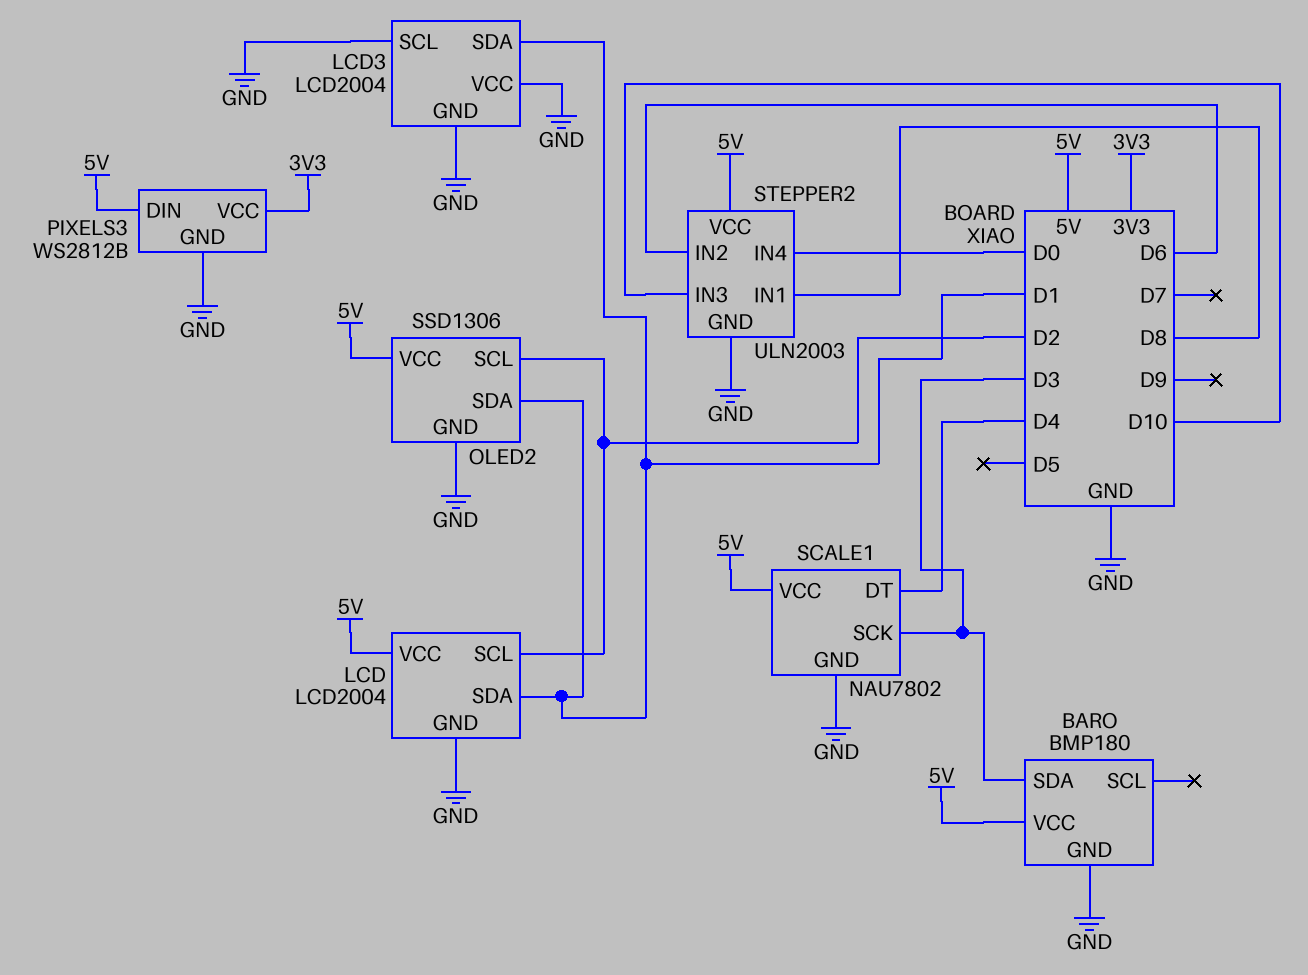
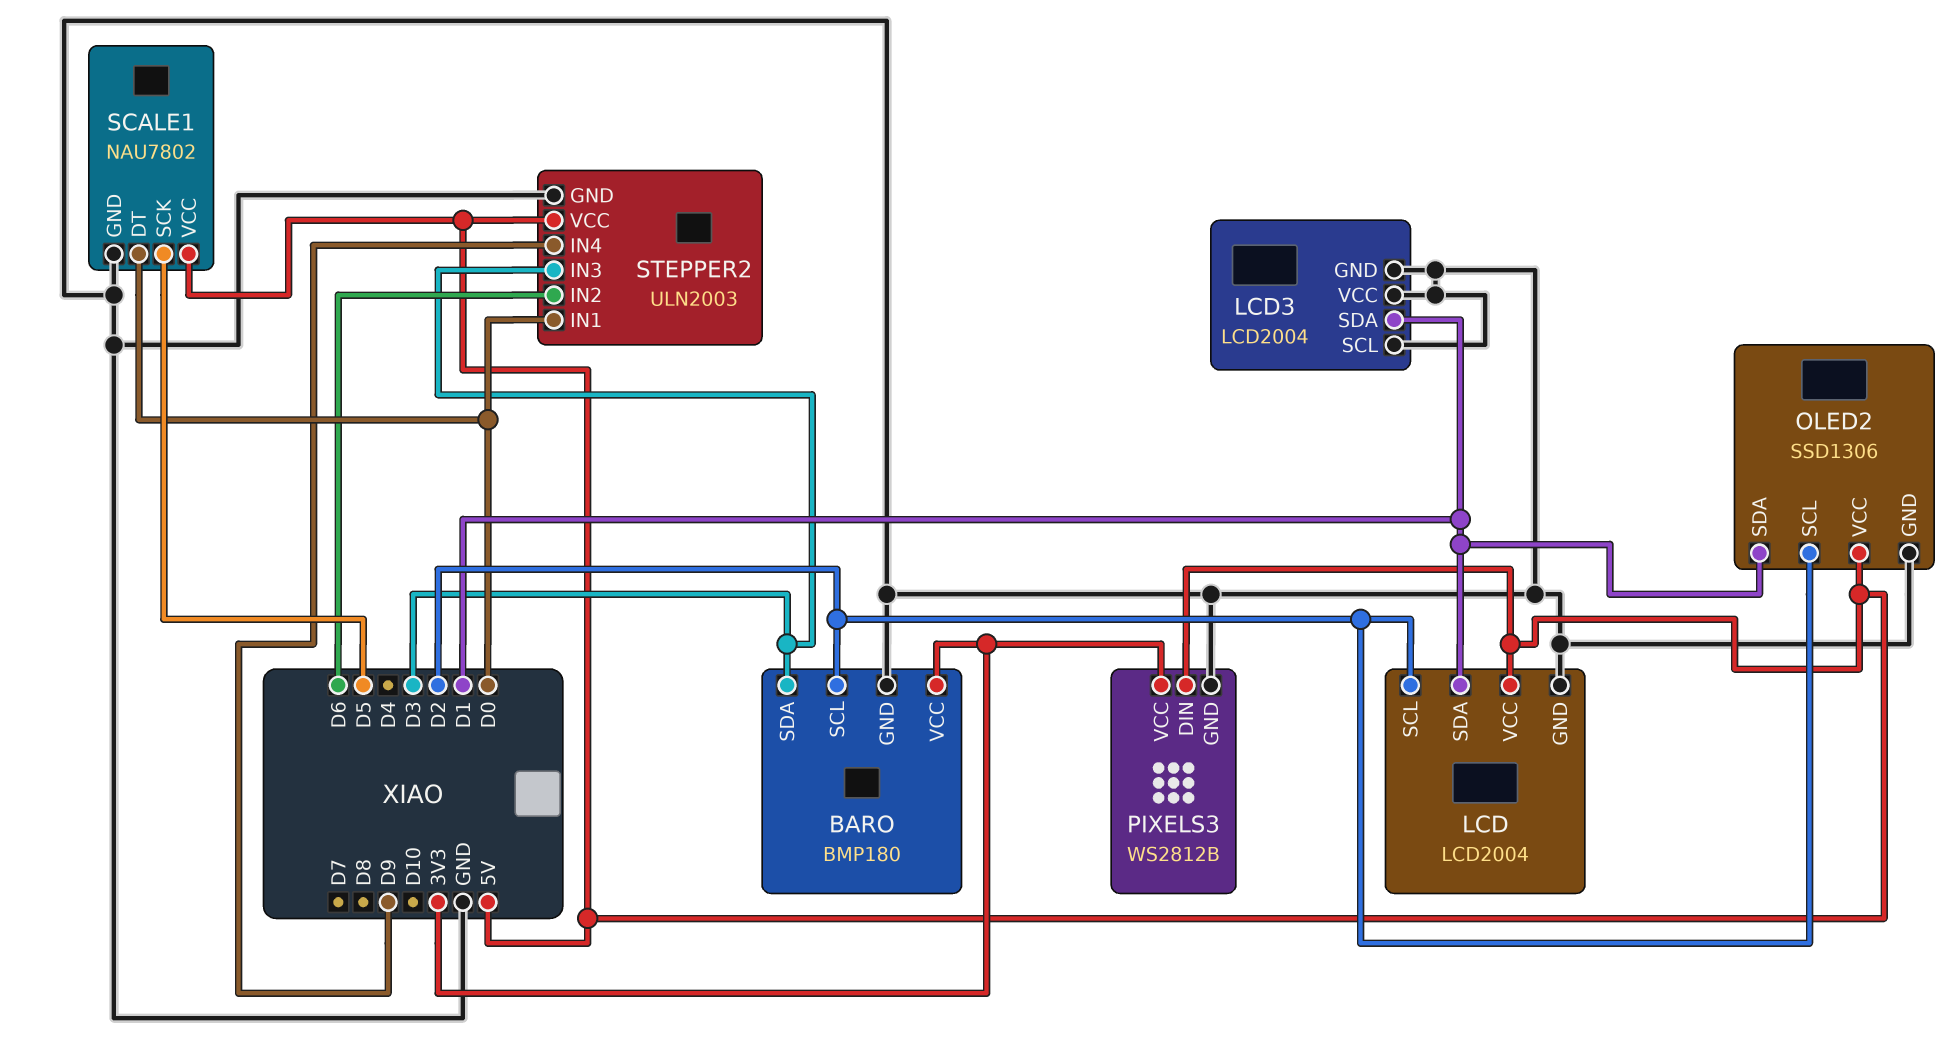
BARO pin SCL: none -> D2
BARO pin VCC: 5V -> 3V3
SCALE1 pin DT: D4 -> D0
SCALE1 pin SCK: D3 -> D5
STEPPER2 pin IN1: D8 -> D0
STEPPER2 pin IN3: D10 -> D3
STEPPER2 pin IN4: D0 -> D9

